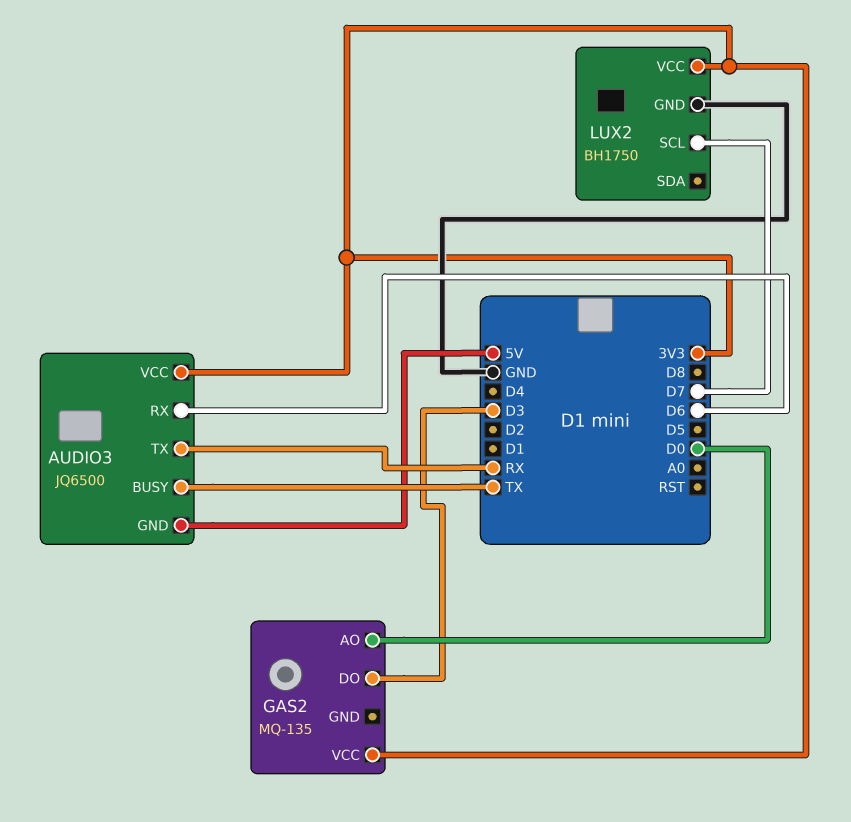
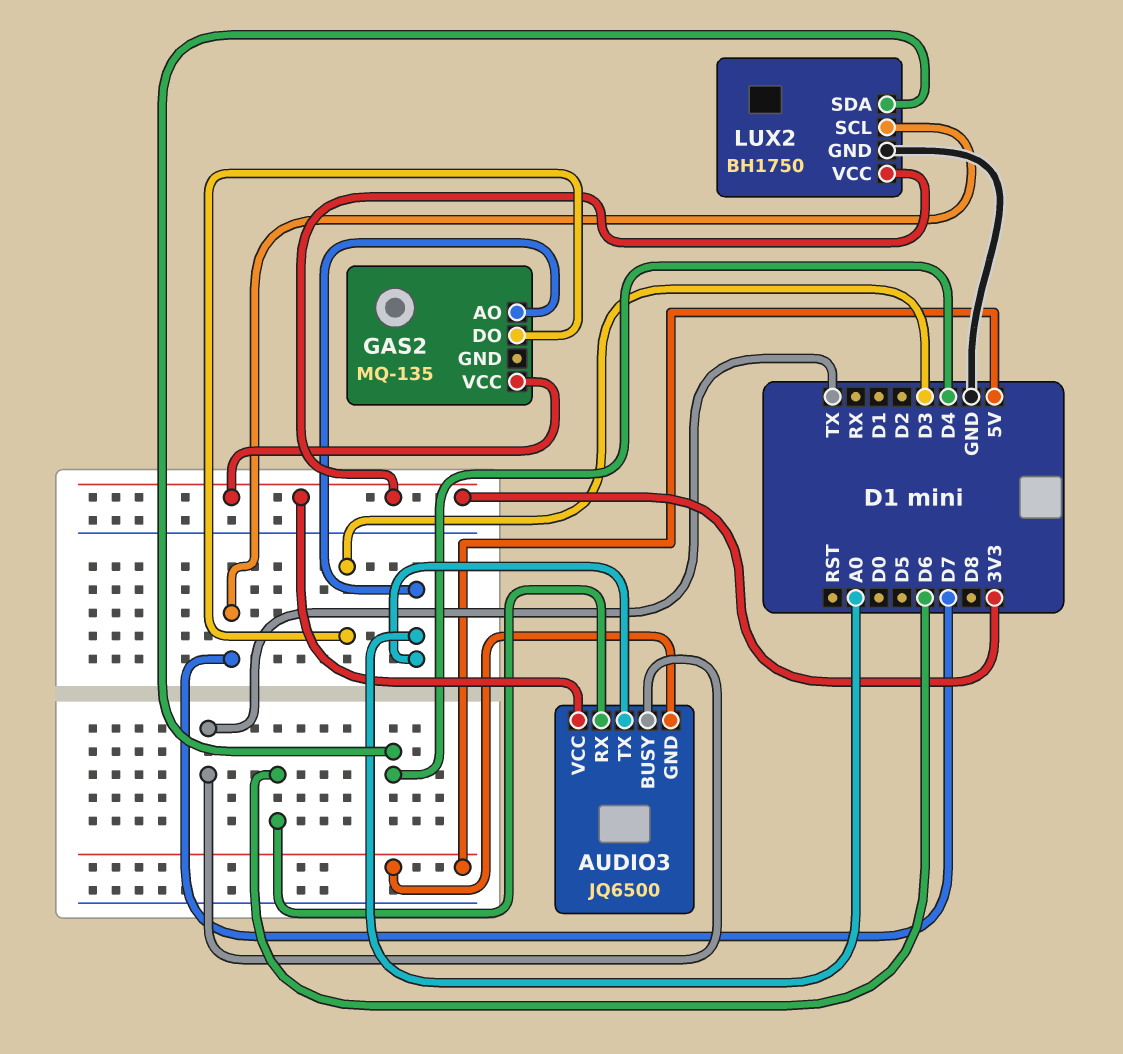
AUDIO3 pin TX: RX -> A0
GAS2 pin AO: D0 -> A0
LUX2 pin SDA: none -> D4

